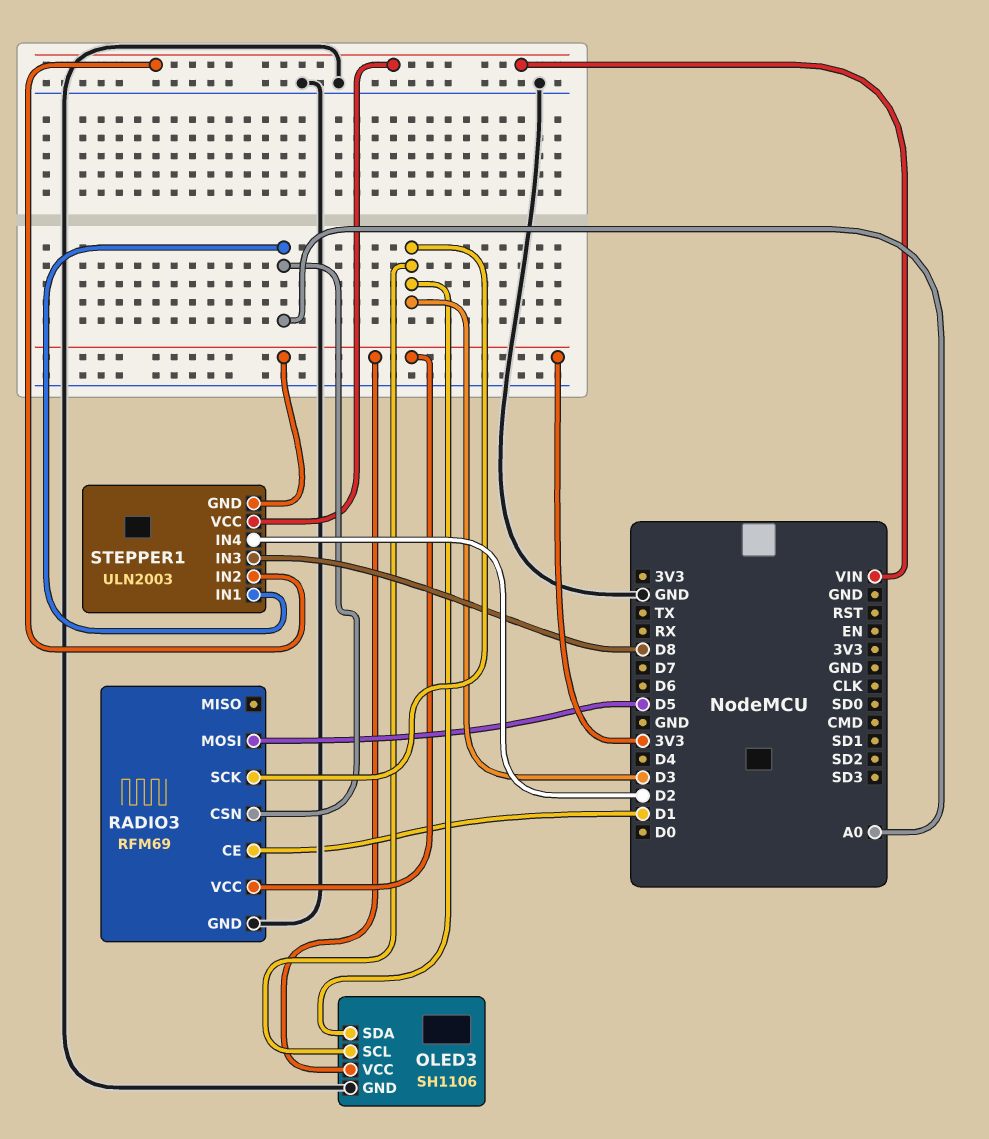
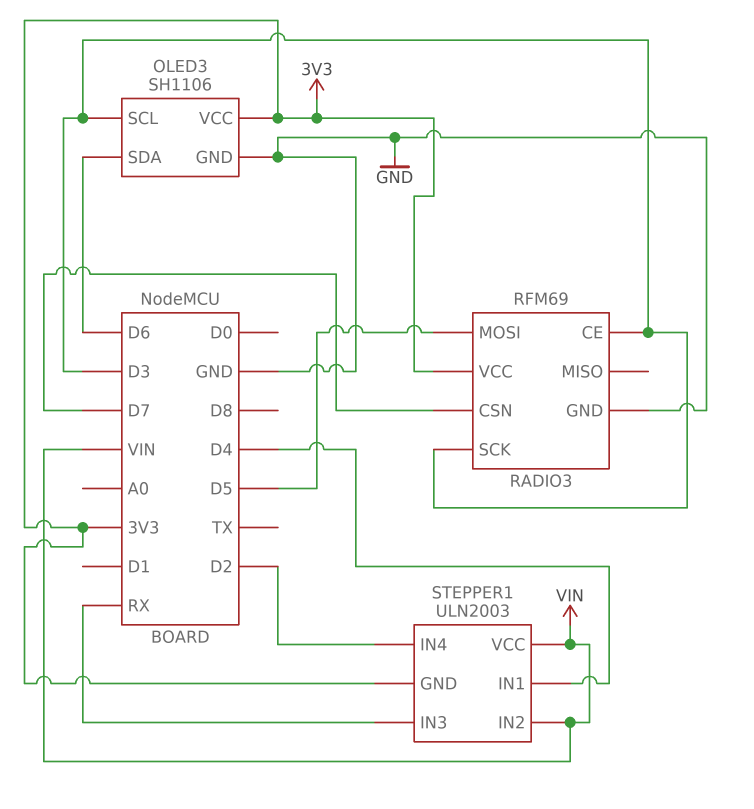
OLED3 pin SDA: D3 -> D6
RADIO3 pin CE: D1 -> D3
RADIO3 pin CSN: A0 -> D7
STEPPER1 pin IN1: A0 -> D4
STEPPER1 pin IN3: D8 -> RX

